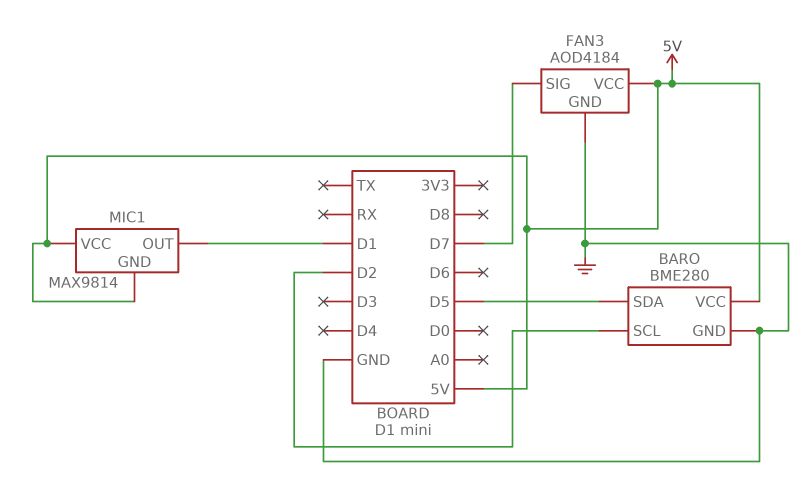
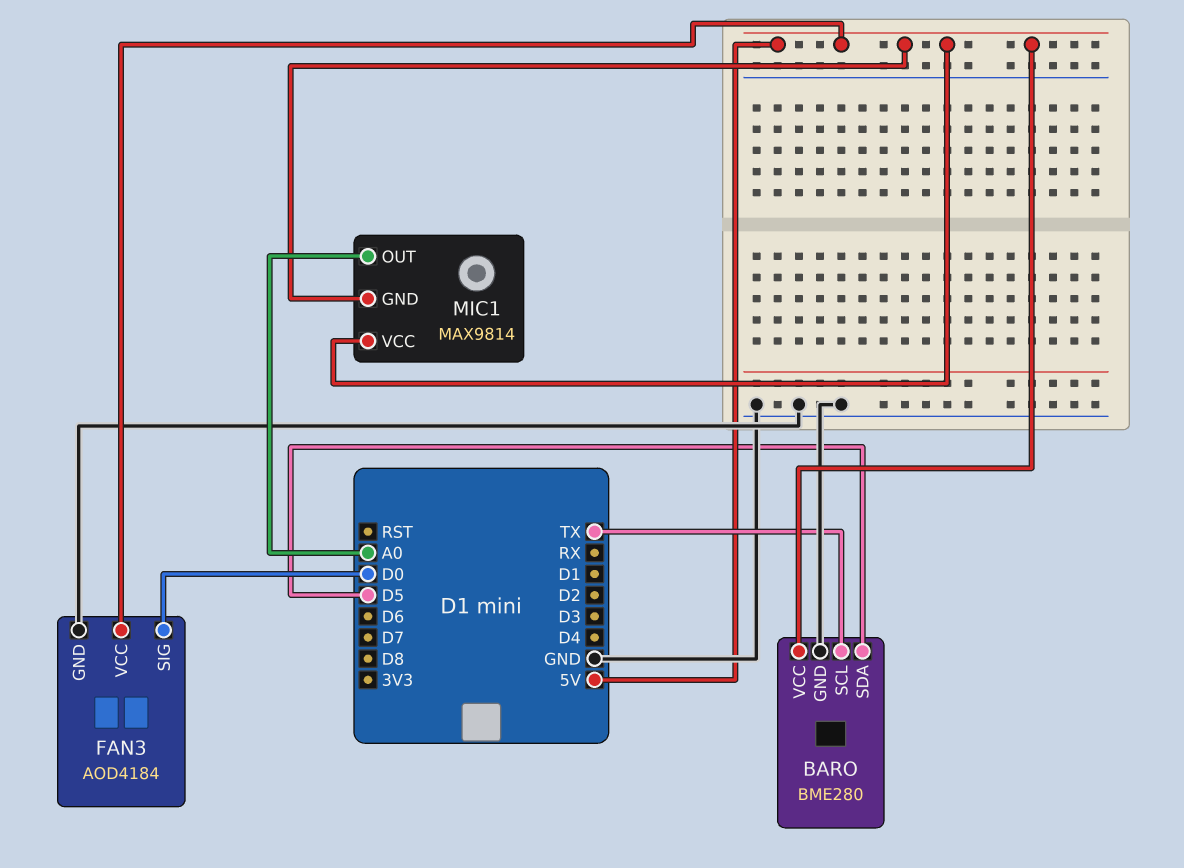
BARO pin SCL: D2 -> TX
FAN3 pin SIG: D7 -> D0
MIC1 pin OUT: D1 -> A0

